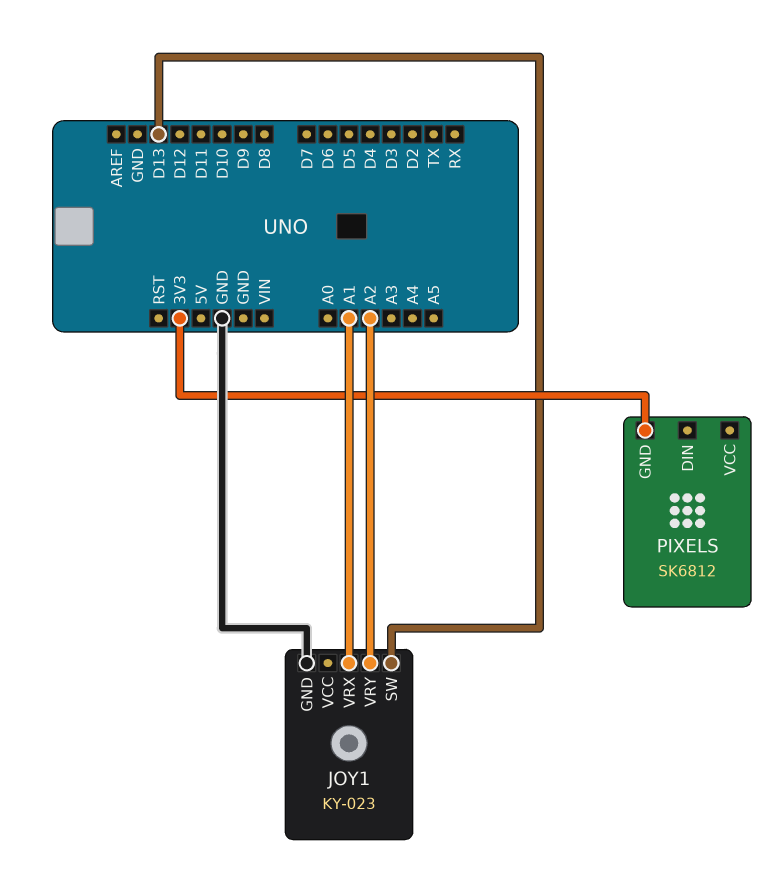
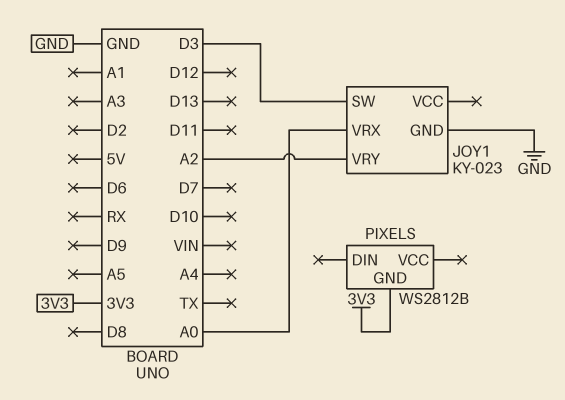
JOY1 pin SW: D13 -> D3
JOY1 pin VRX: A1 -> A0
PIXELS: SK6812 -> WS2812B

